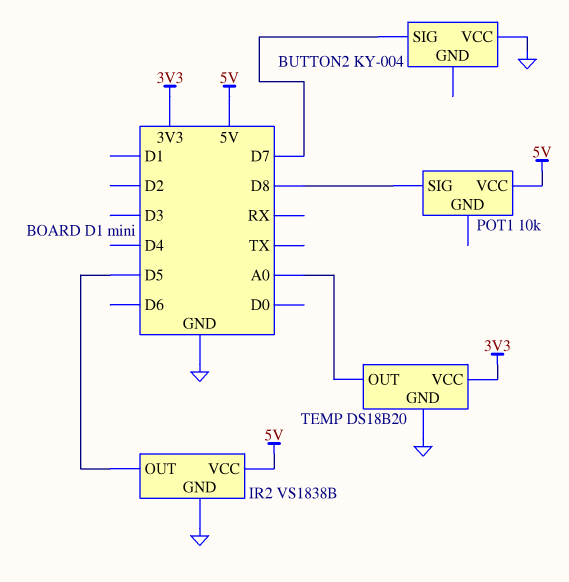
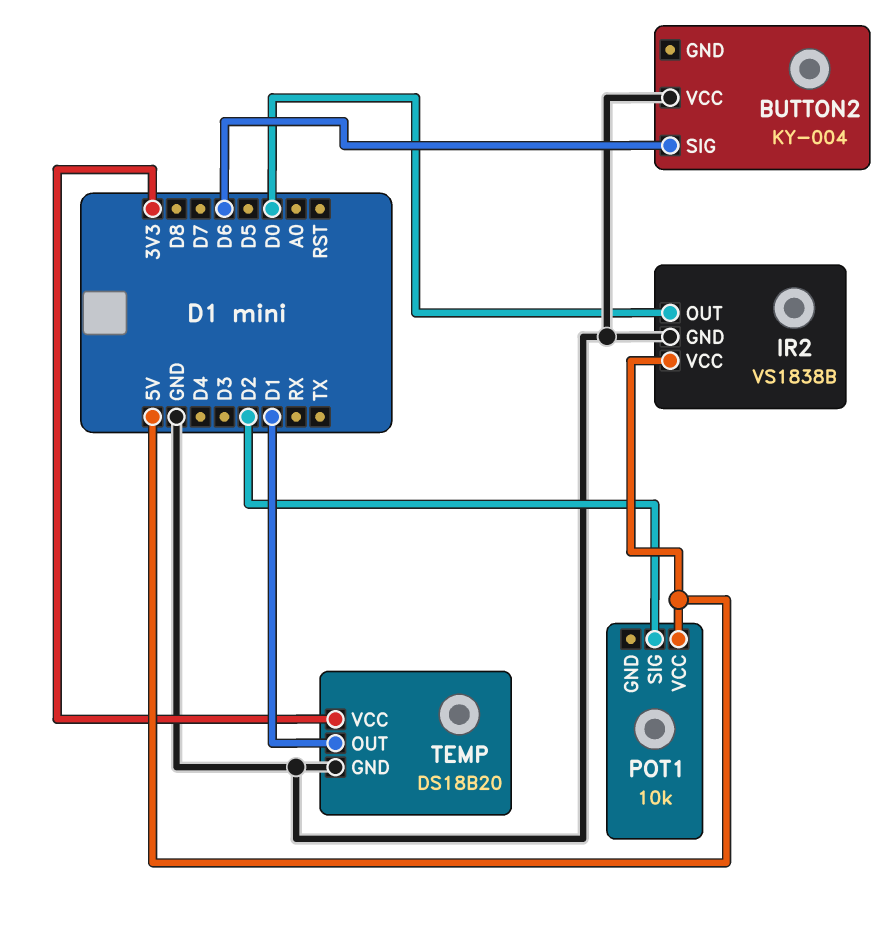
BUTTON2 pin SIG: D7 -> D6
IR2 pin OUT: D5 -> D0
POT1 pin SIG: D8 -> D2
TEMP pin OUT: A0 -> D1

